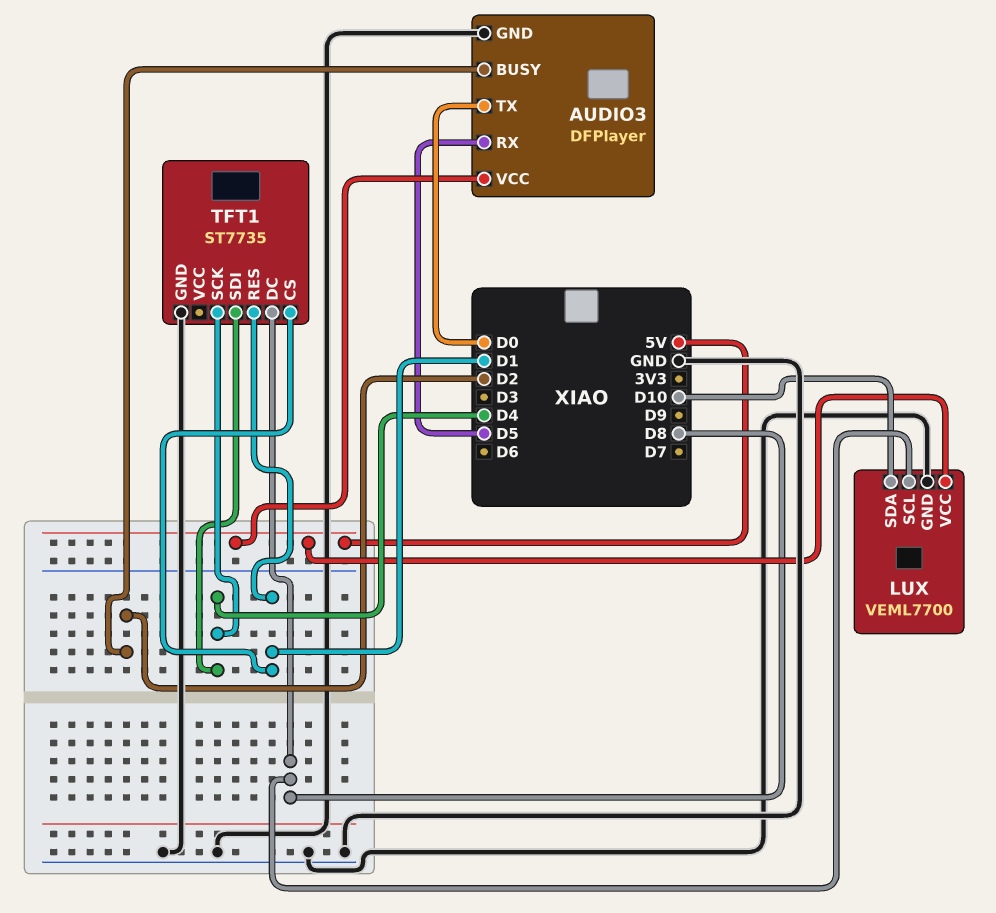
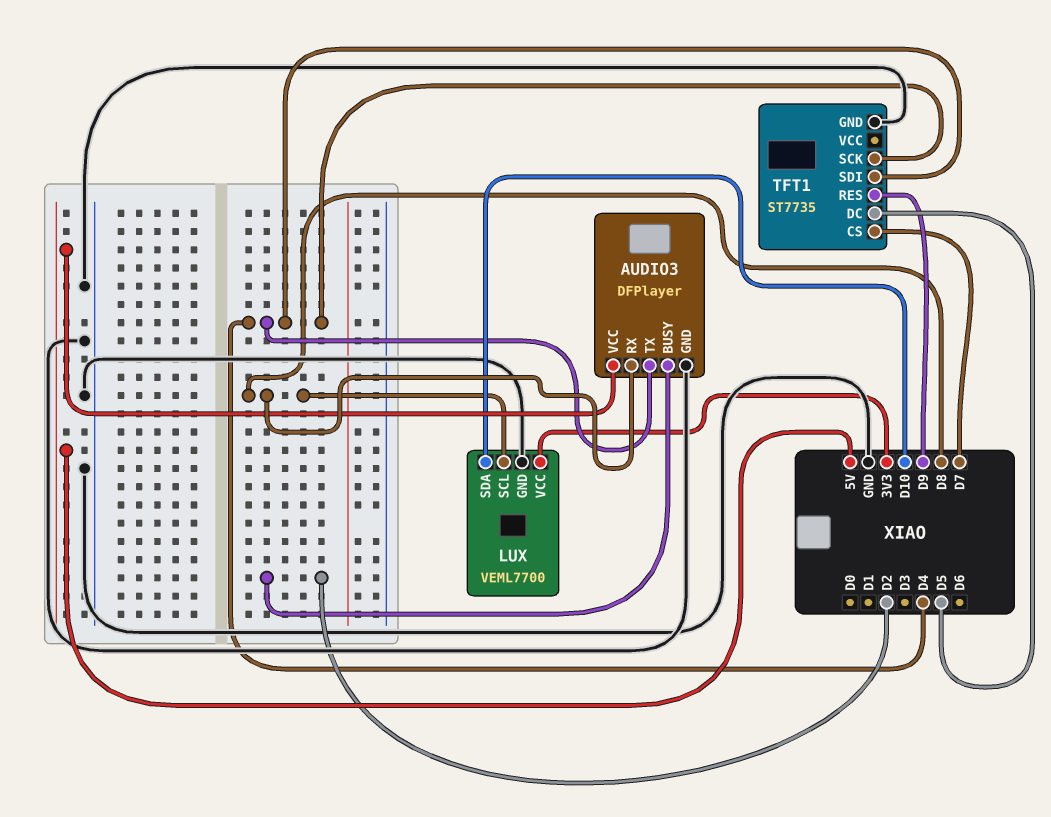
AUDIO3 pin RX: D5 -> D8
AUDIO3 pin TX: D0 -> D4
LUX pin VCC: 5V -> 3V3
TFT1 pin CS: D1 -> D7
TFT1 pin DC: D8 -> D5
TFT1 pin RES: D1 -> D9

